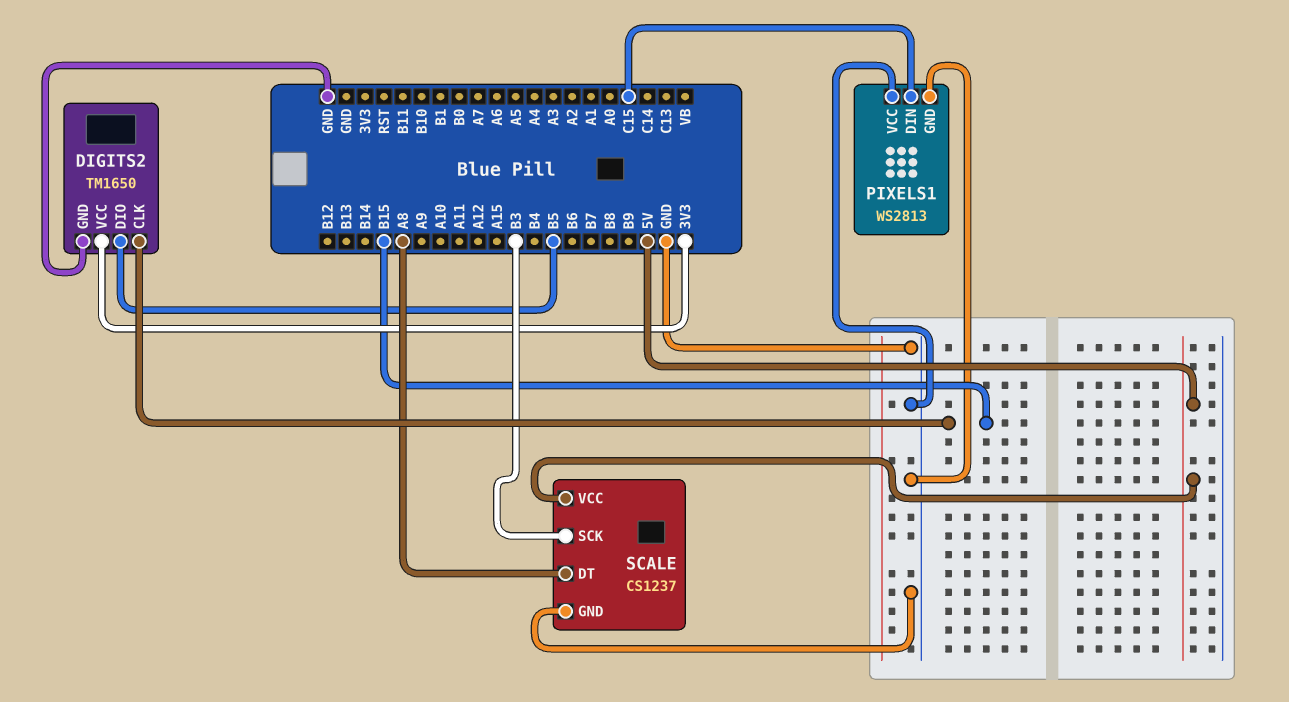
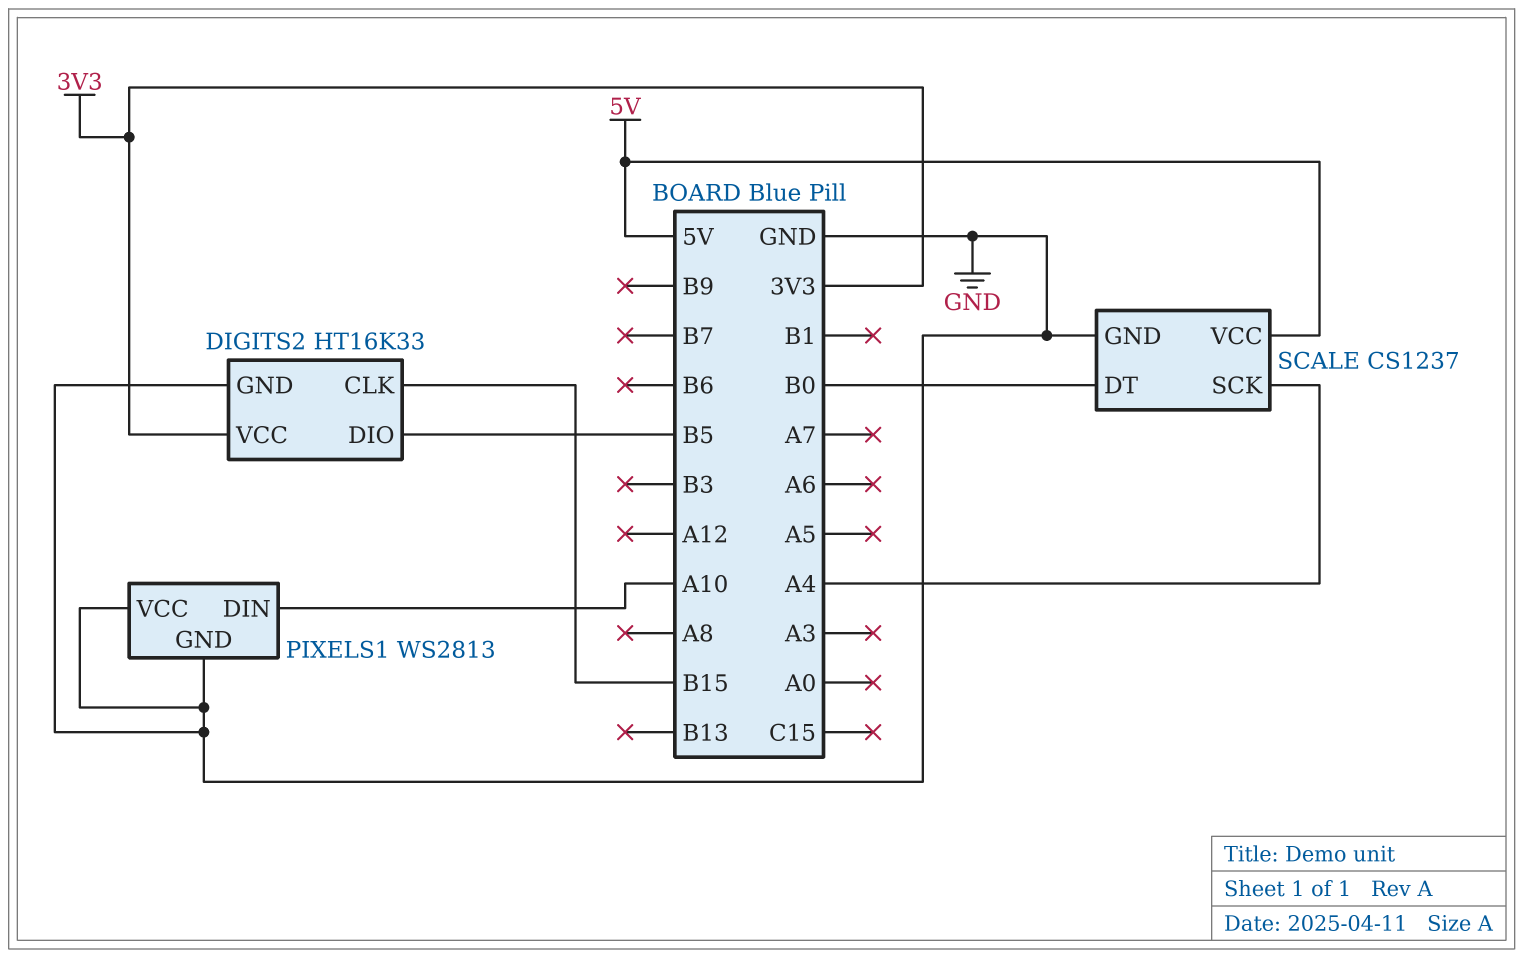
DIGITS2: TM1650 -> HT16K33
PIXELS1 pin DIN: C15 -> A10
SCALE pin DT: A8 -> B0
SCALE pin SCK: B3 -> A4

